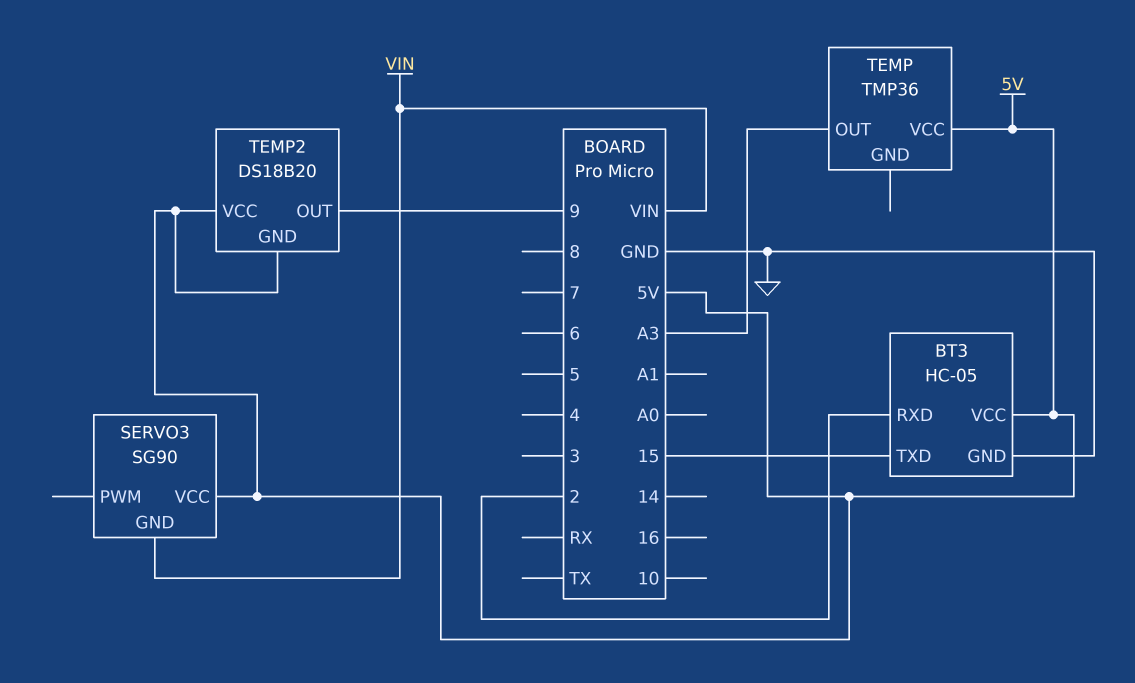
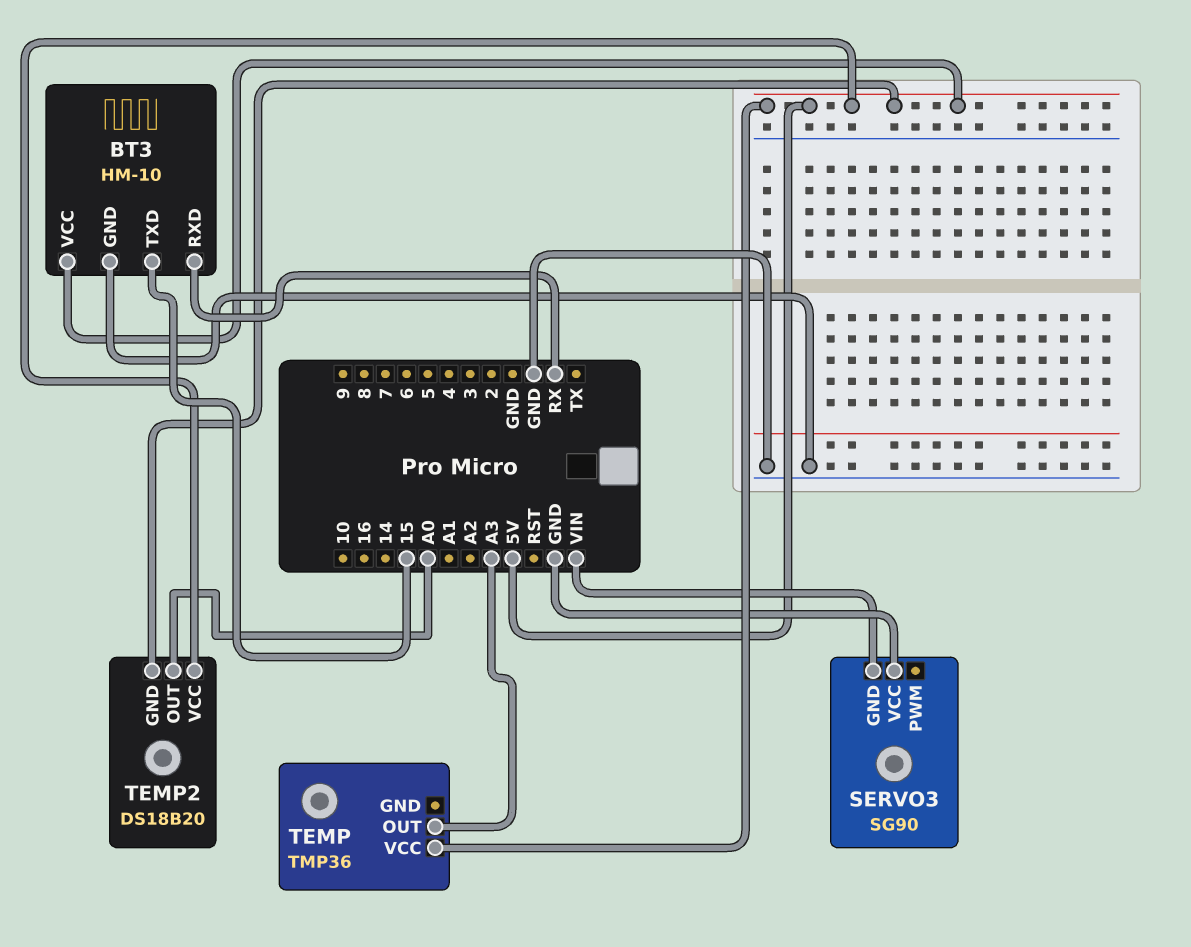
BT3: HC-05 -> HM-10
BT3 pin RXD: 2 -> RX
SERVO3 pin VCC: 5V -> GND
TEMP2 pin OUT: 9 -> A0

